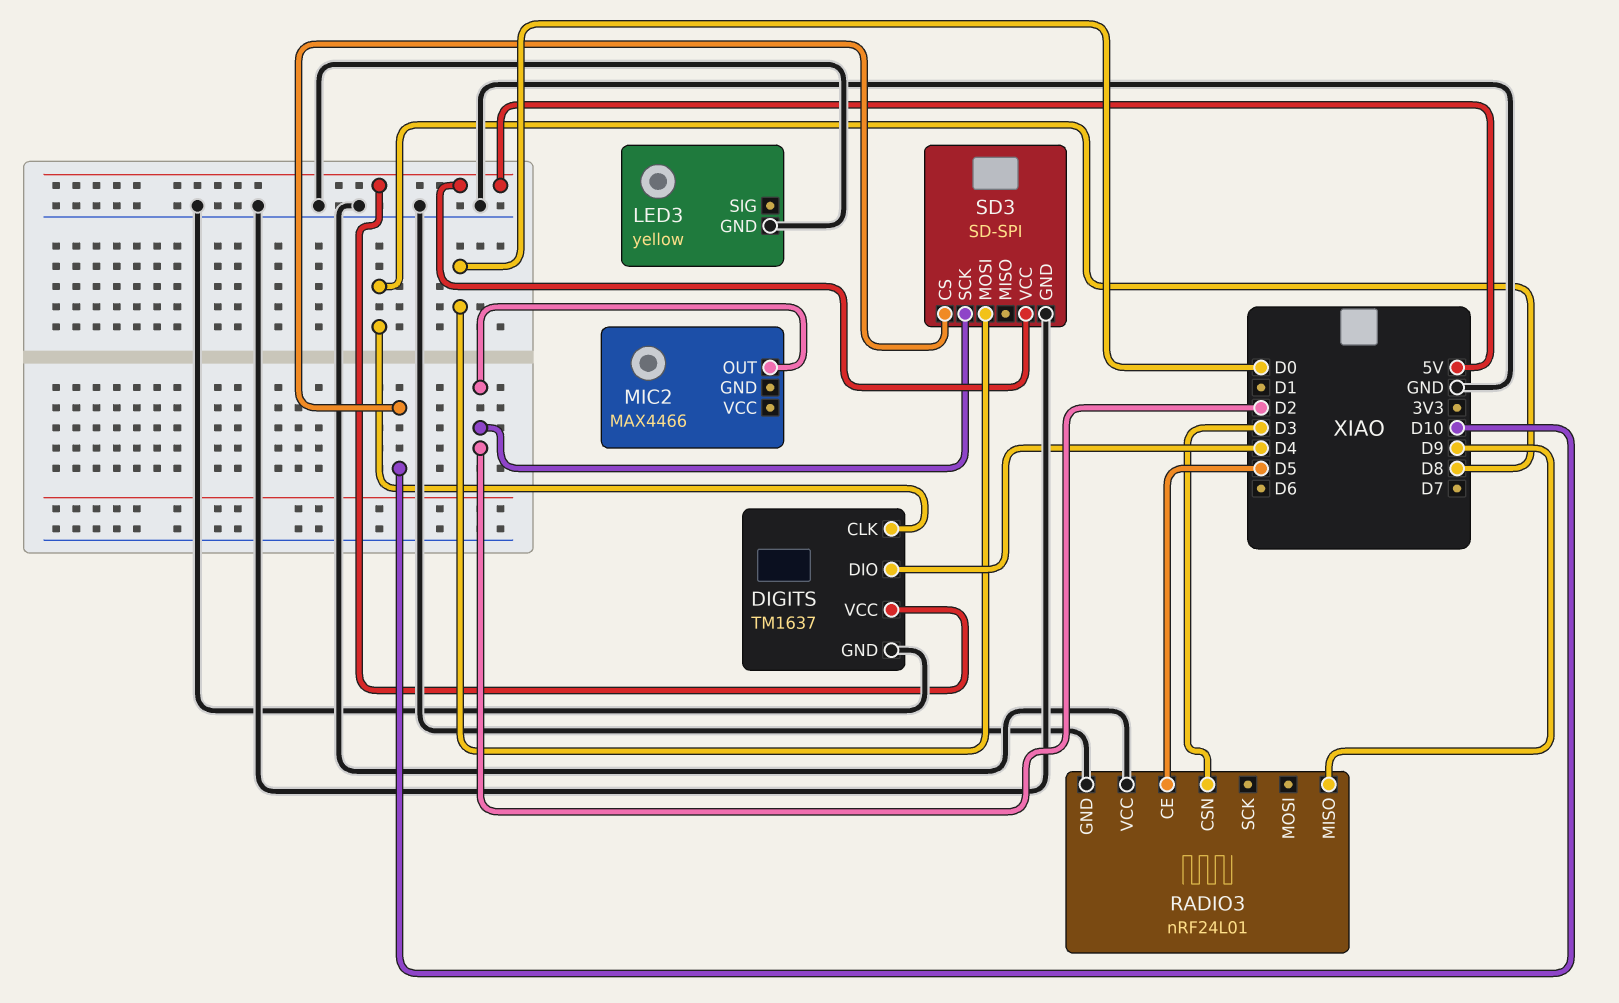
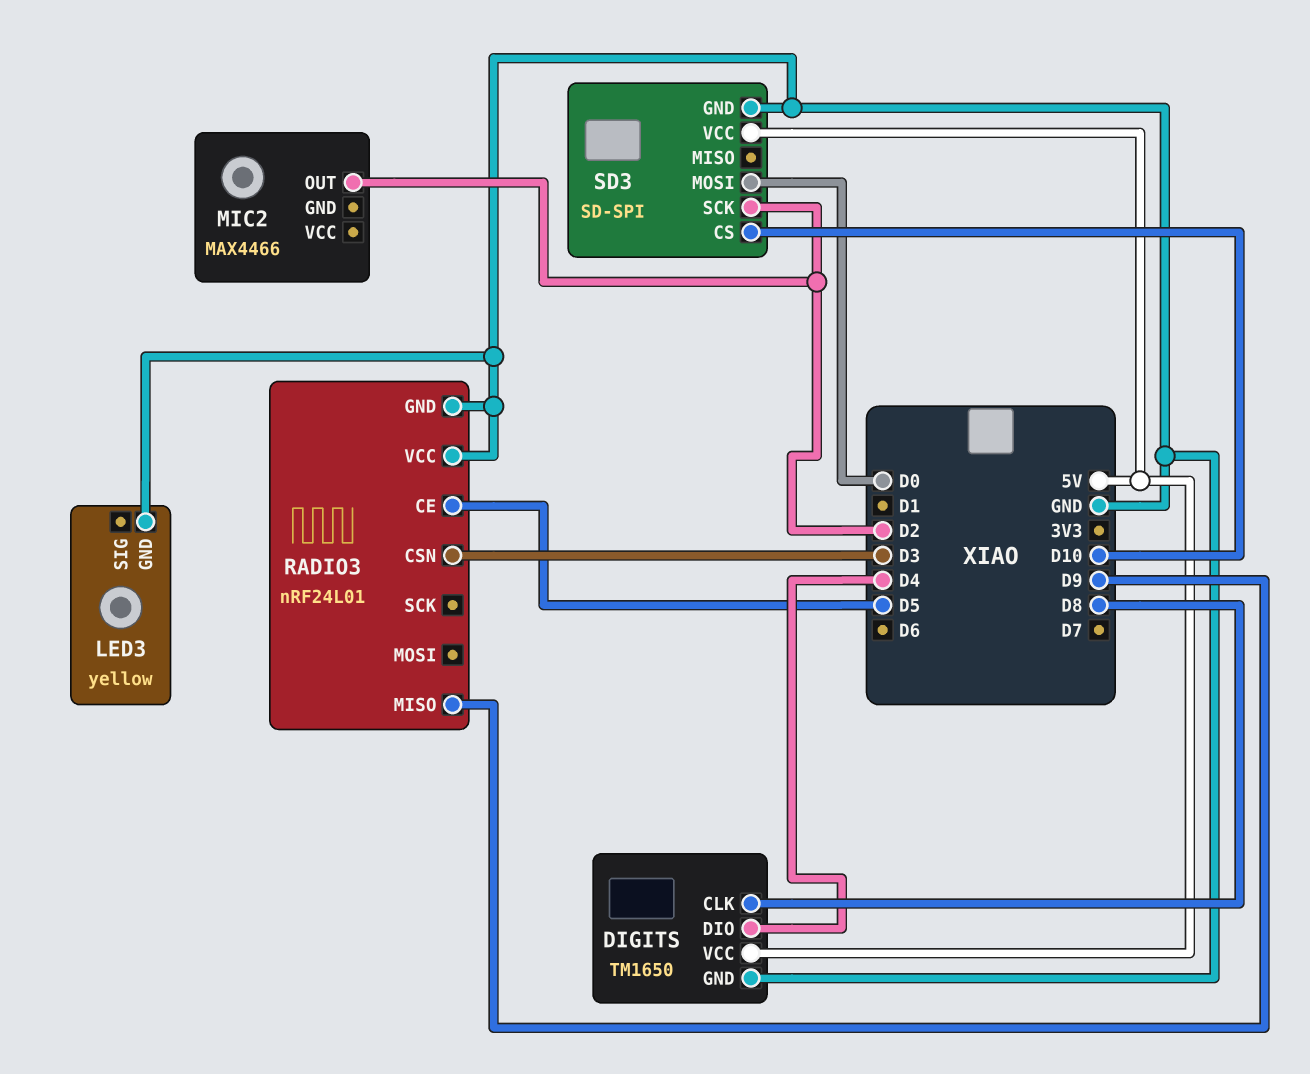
DIGITS: TM1637 -> TM1650

